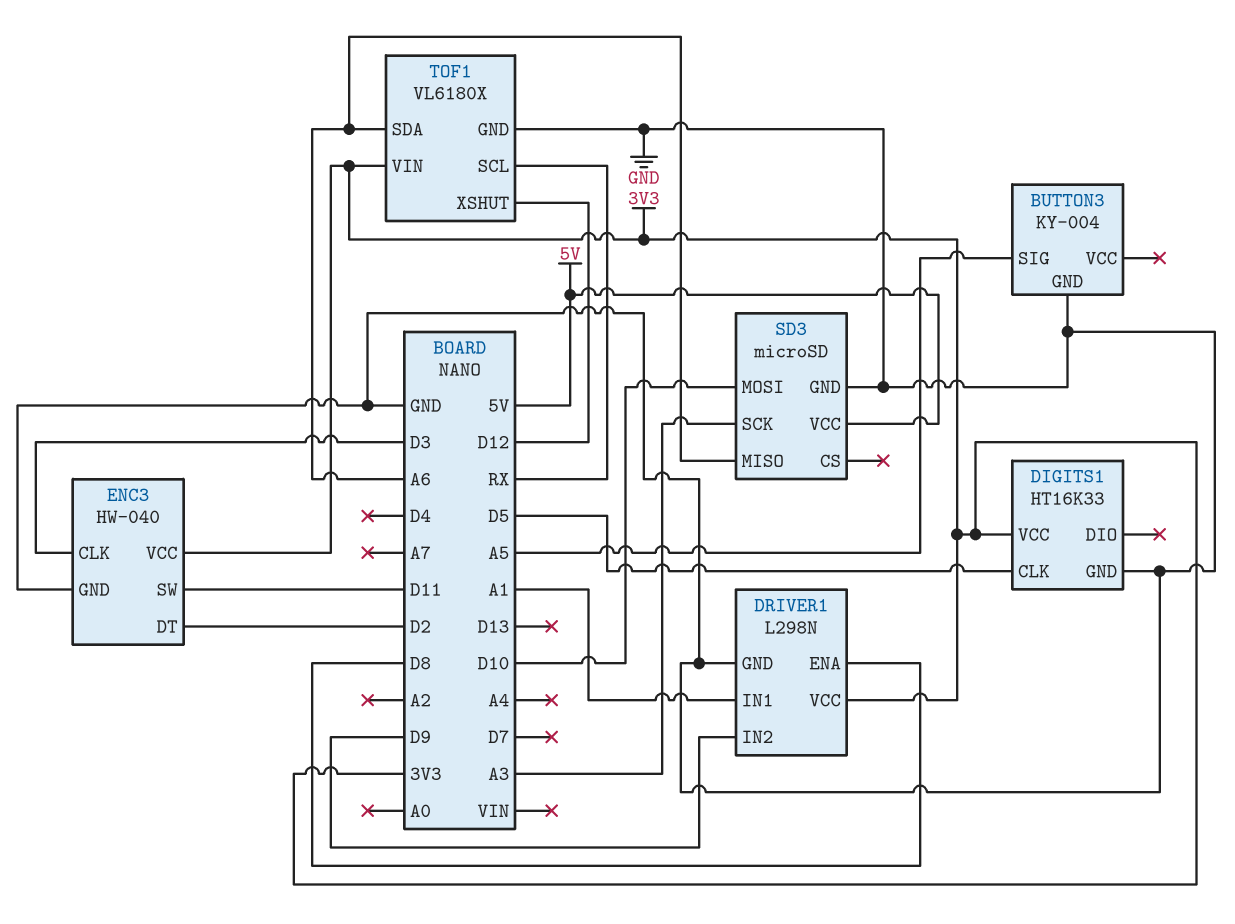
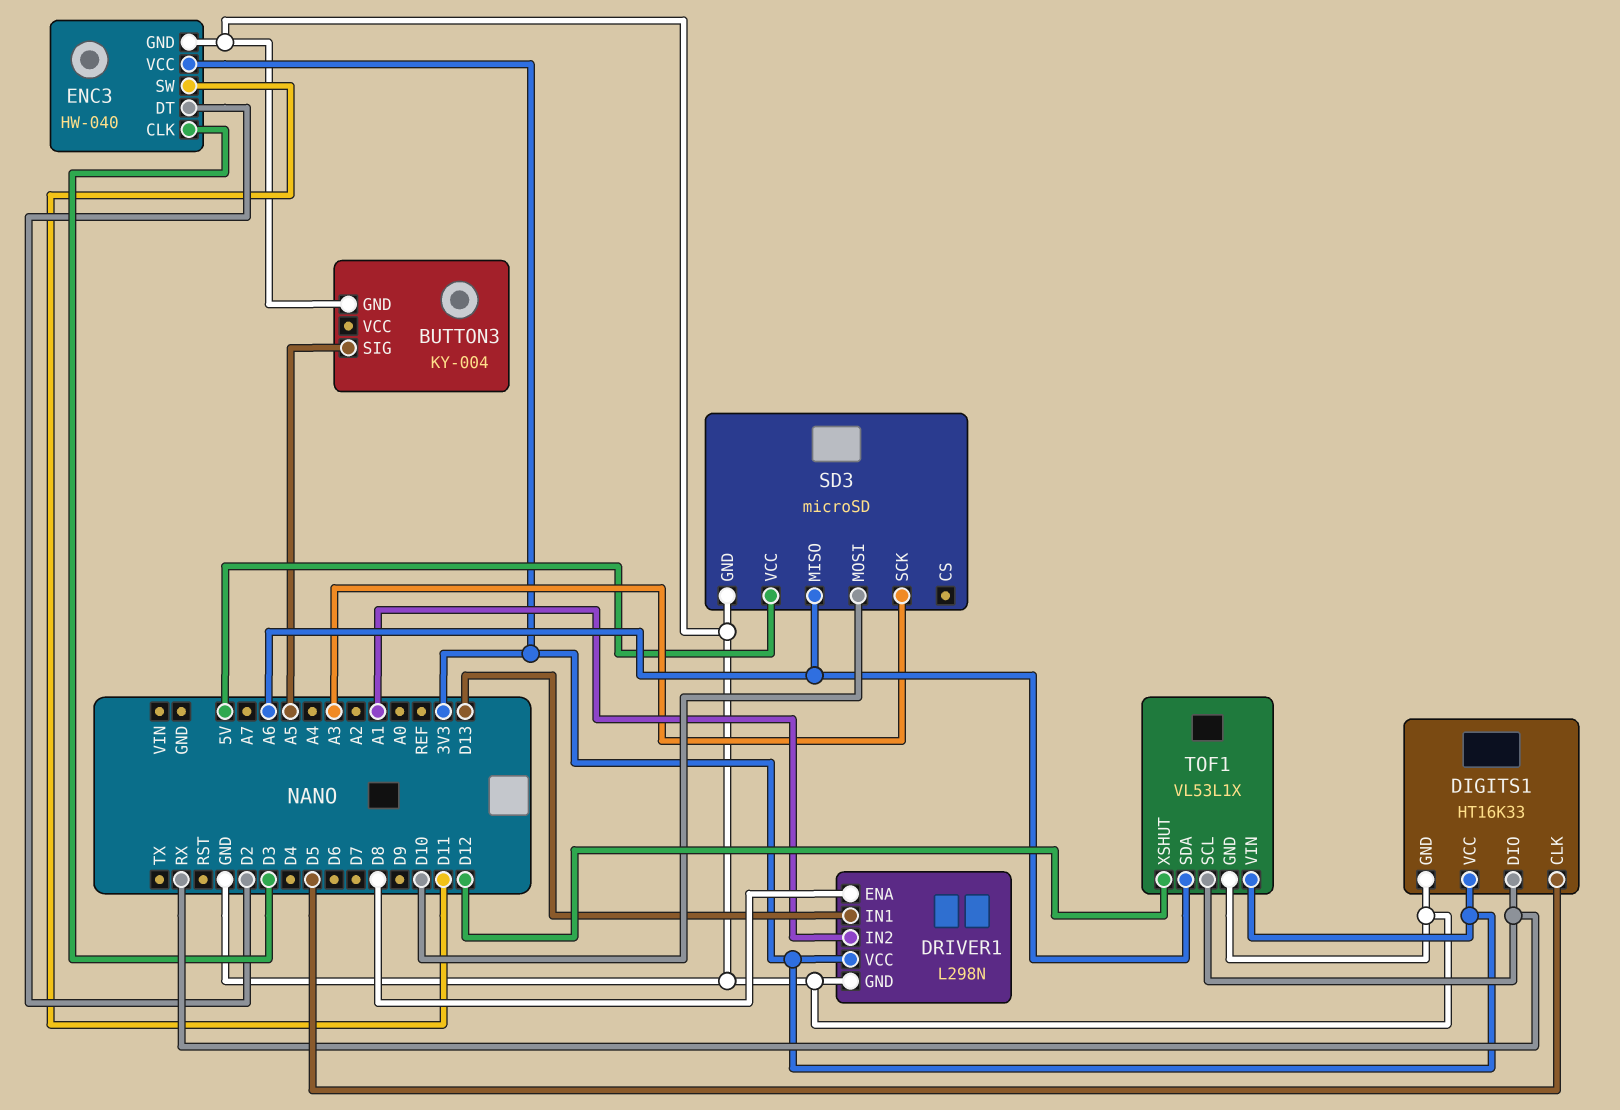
DIGITS1 pin DIO: none -> RX
DRIVER1 pin IN1: A1 -> D13
DRIVER1 pin IN2: D9 -> A1
TOF1: VL6180X -> VL53L1X

